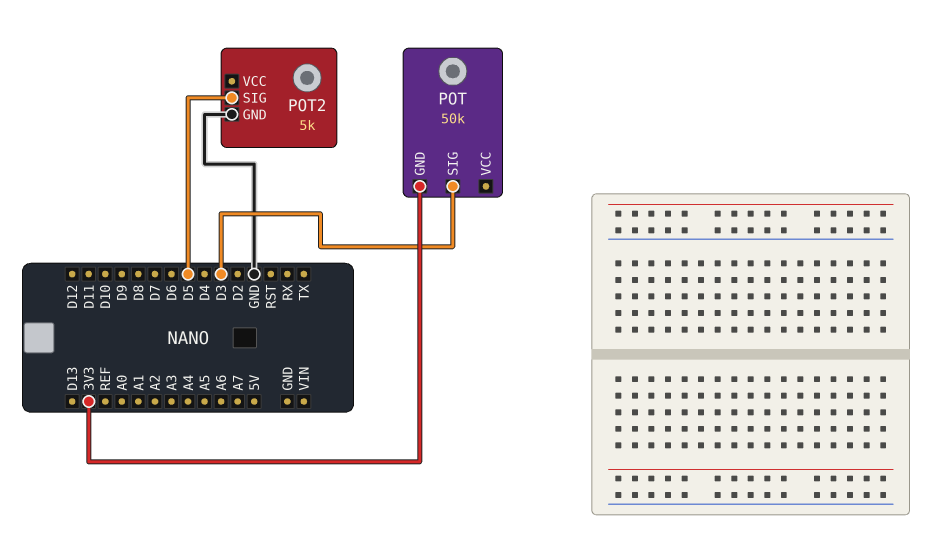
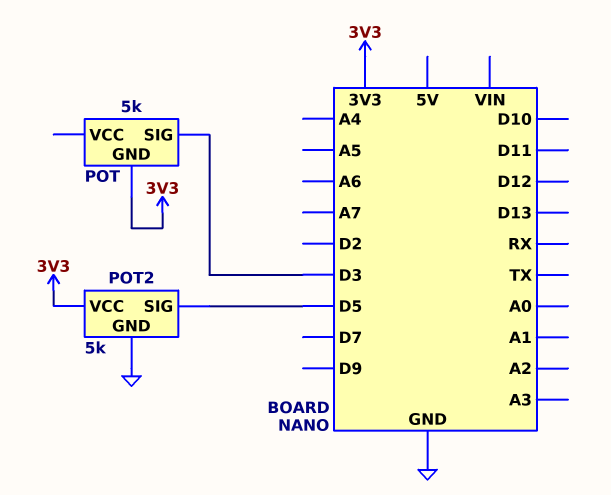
POT: 50k -> 5k
POT2 pin VCC: none -> 3V3

